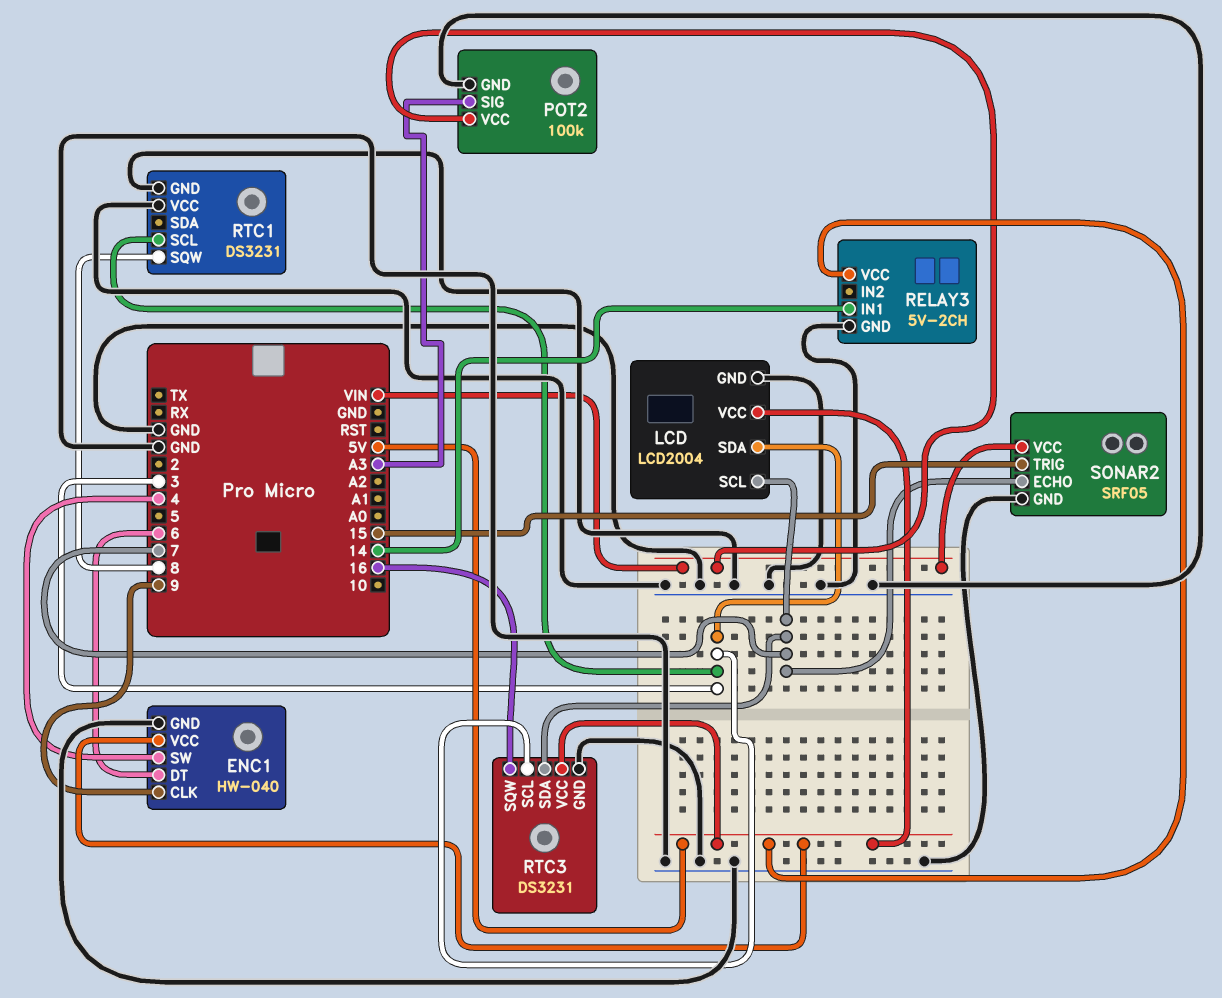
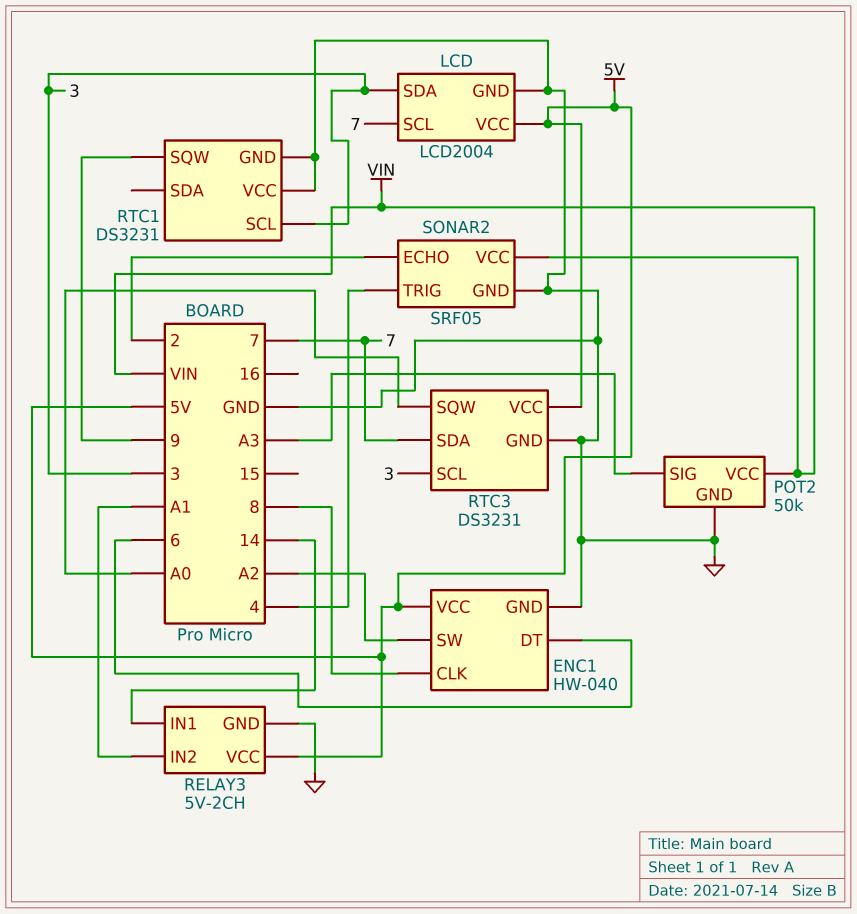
ENC1 pin CLK: 9 -> 8
ENC1 pin SW: 4 -> A2
POT2: 100k -> 50k
RELAY3 pin IN2: none -> A1
RTC1 pin SQW: 8 -> 9
RTC3 pin SQW: 16 -> A0
SONAR2 pin ECHO: 7 -> 2
SONAR2 pin TRIG: 15 -> 4

